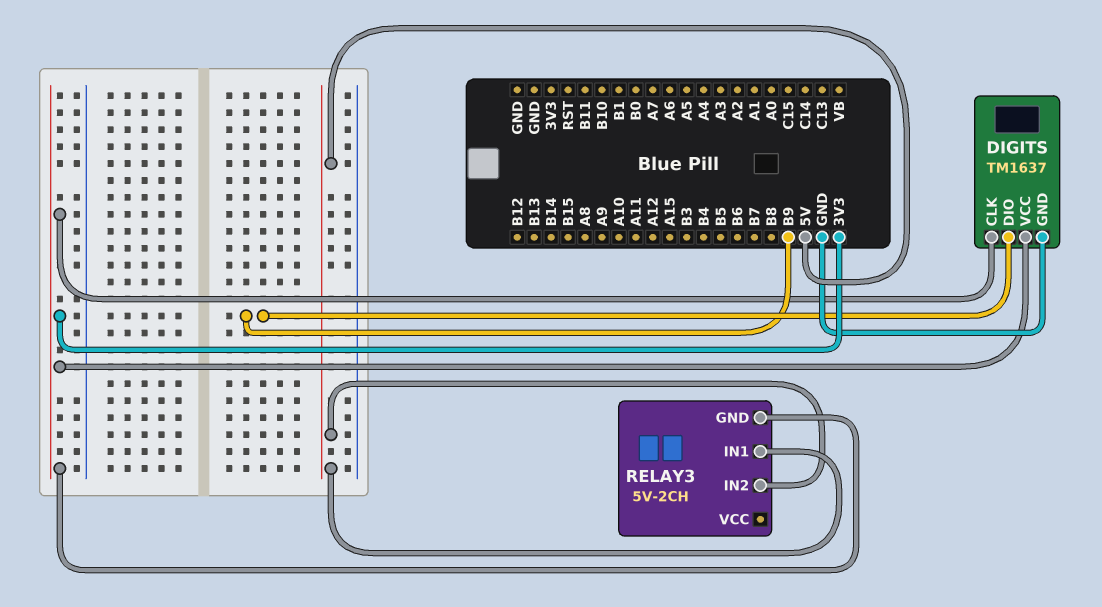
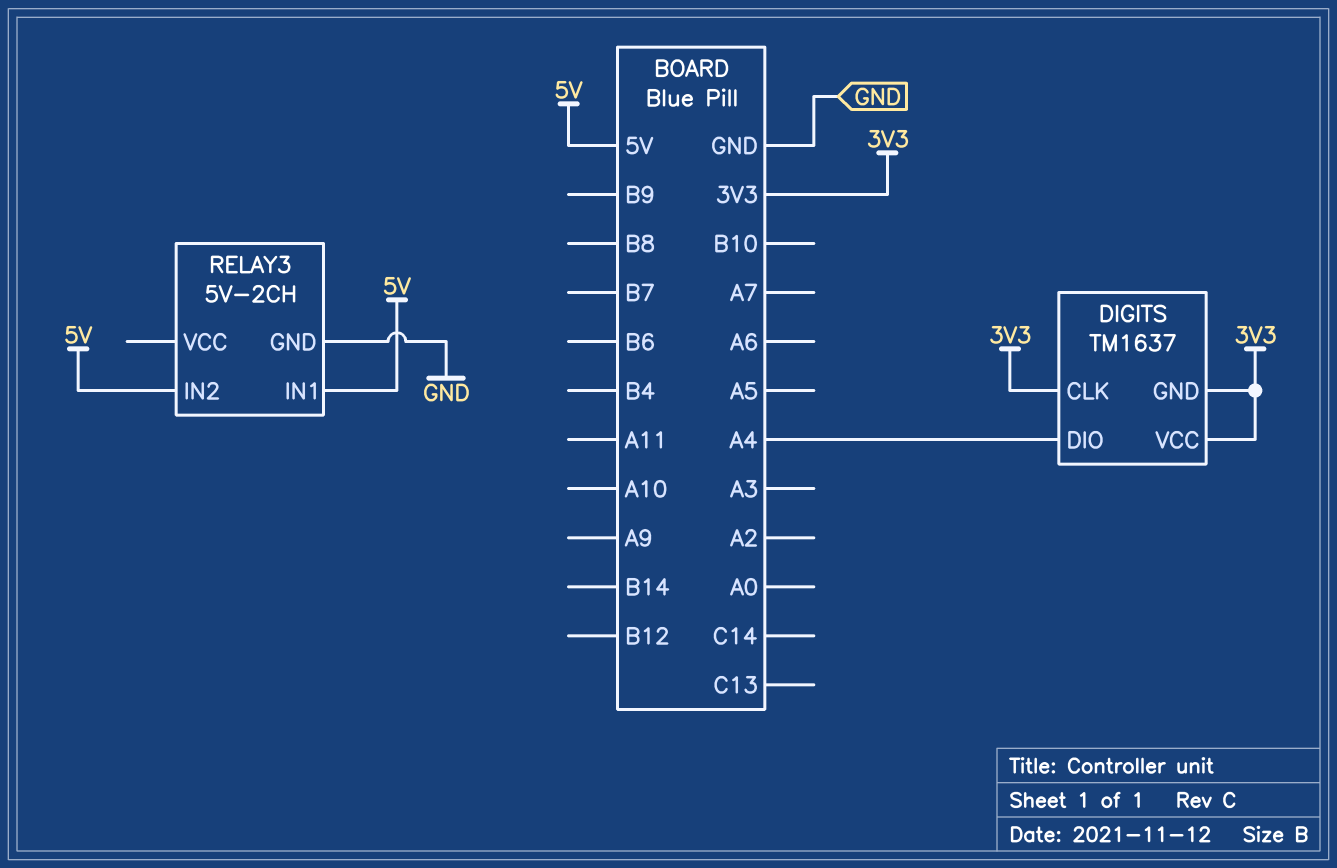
DIGITS pin DIO: B9 -> A4
DIGITS pin GND: GND -> 3V3
RELAY3 pin GND: 3V3 -> GND

